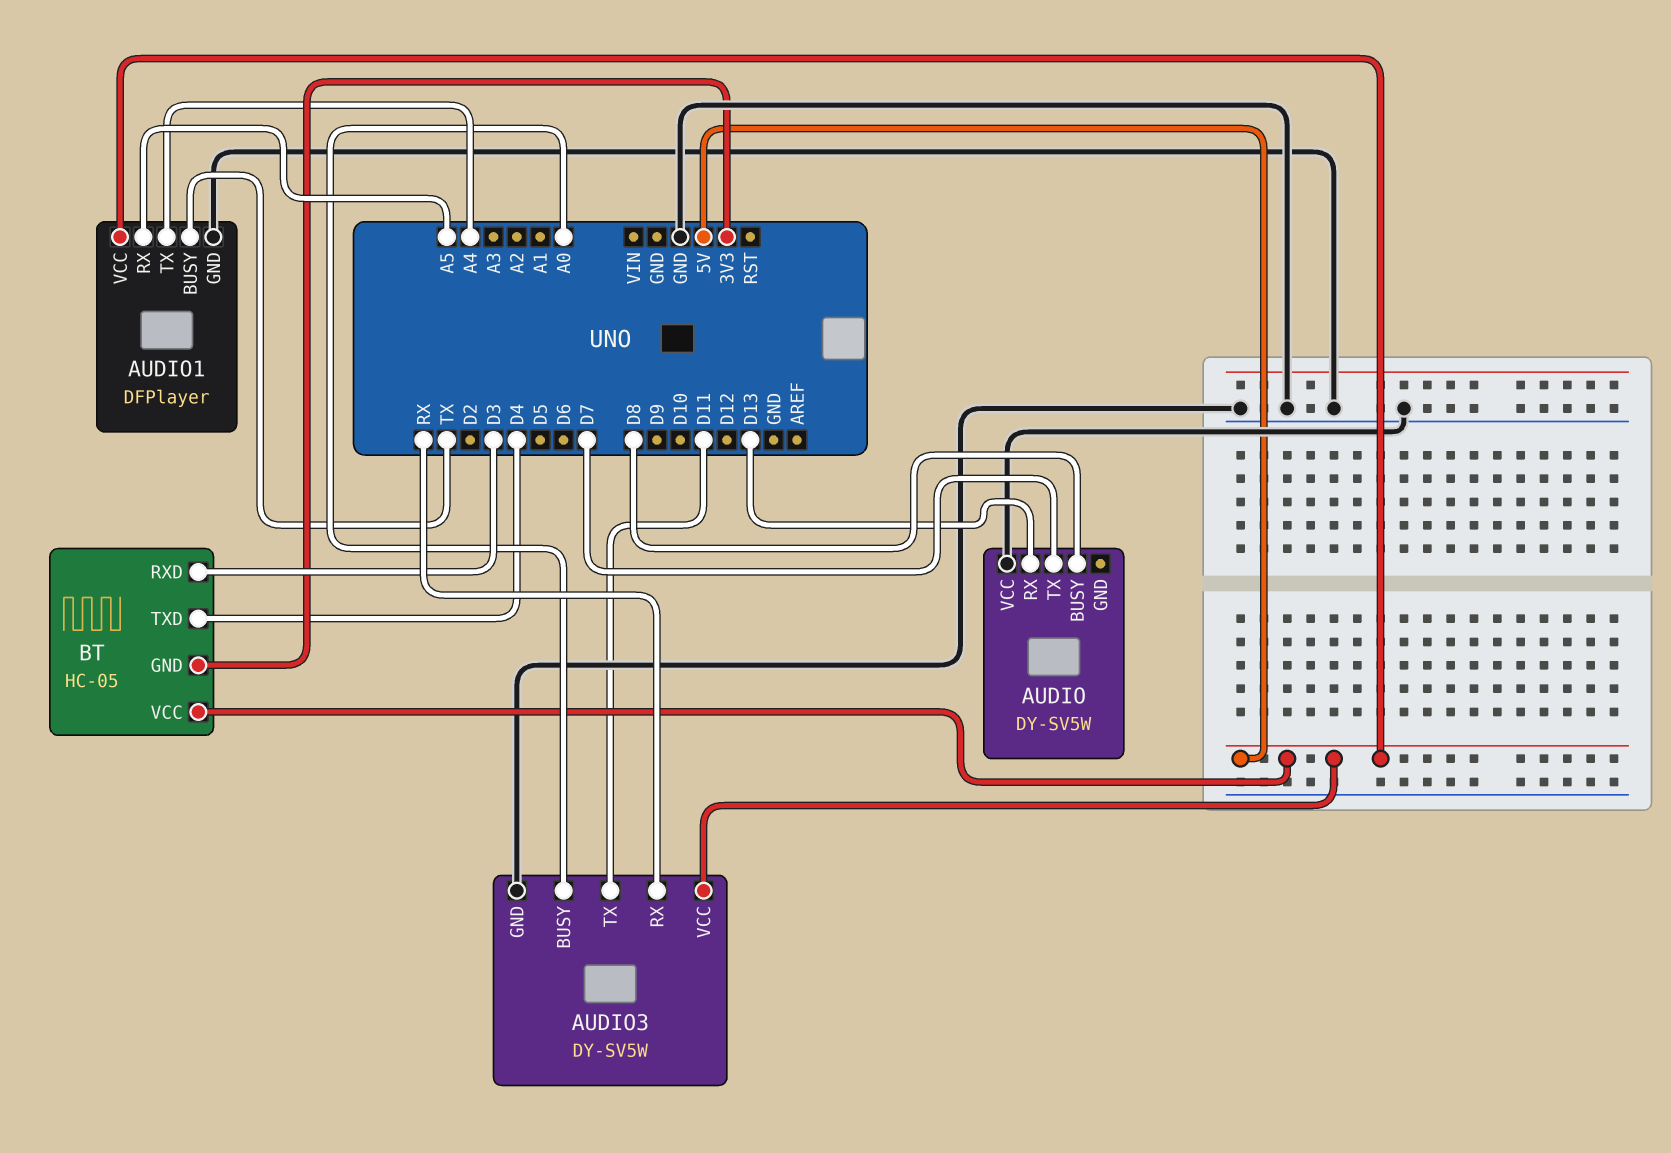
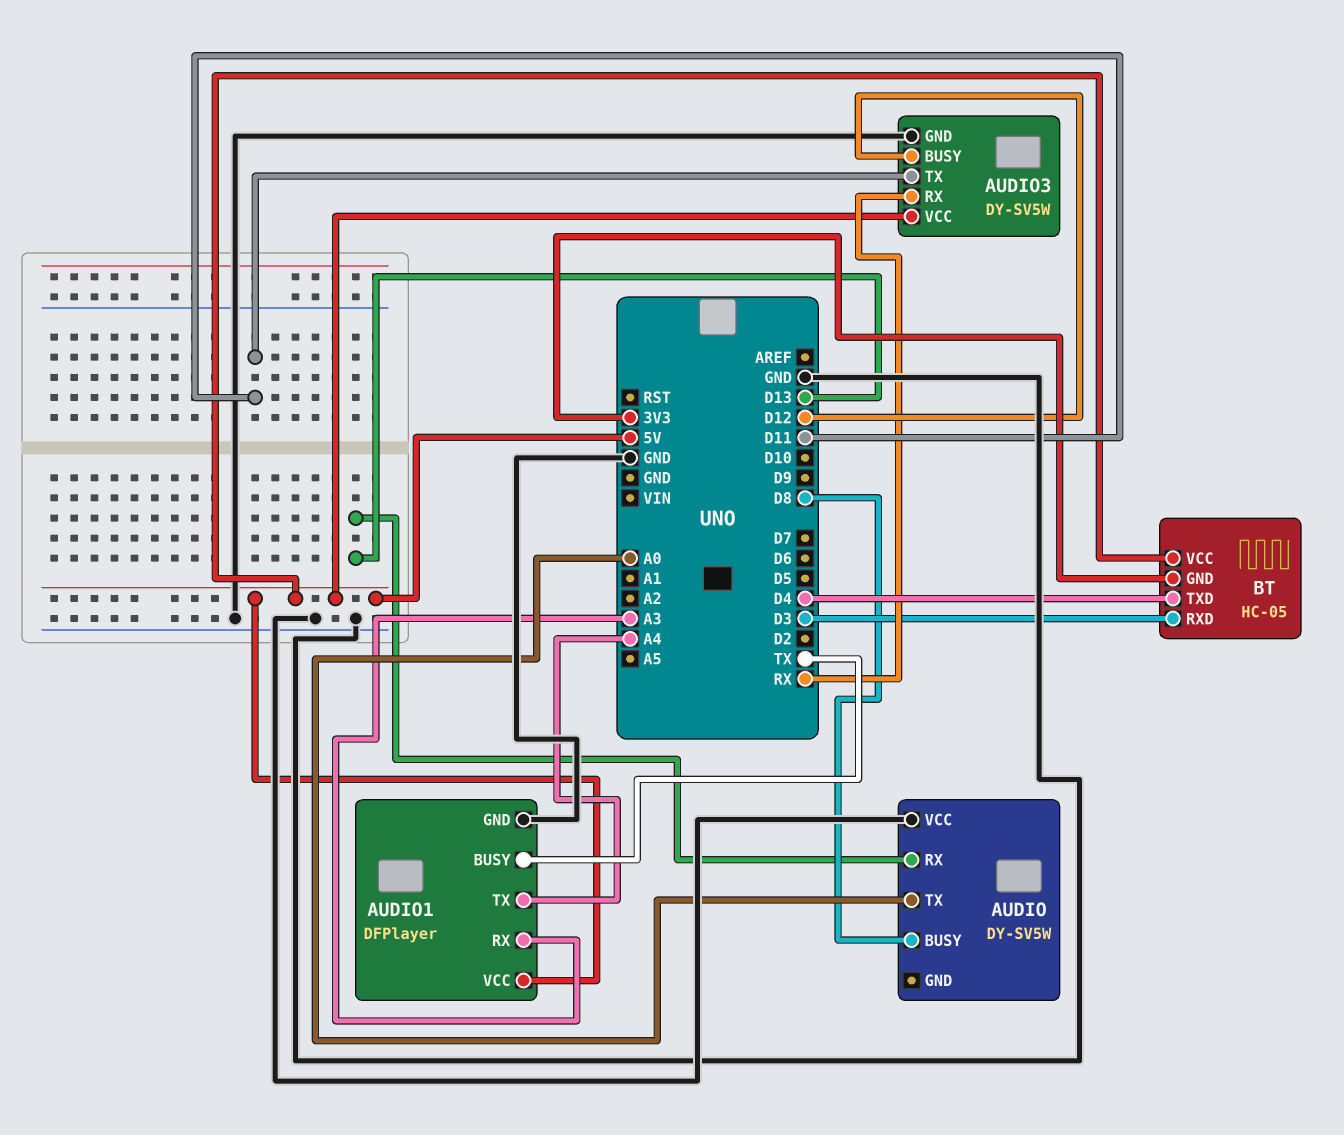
AUDIO pin TX: D7 -> A0
AUDIO1 pin RX: A5 -> A3
AUDIO3 pin BUSY: A0 -> D12

